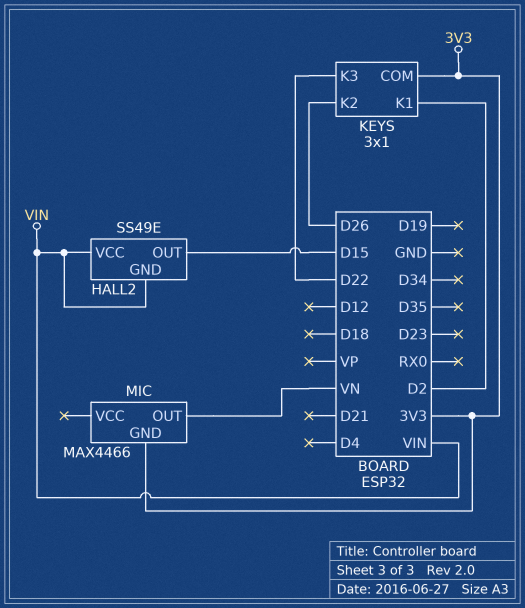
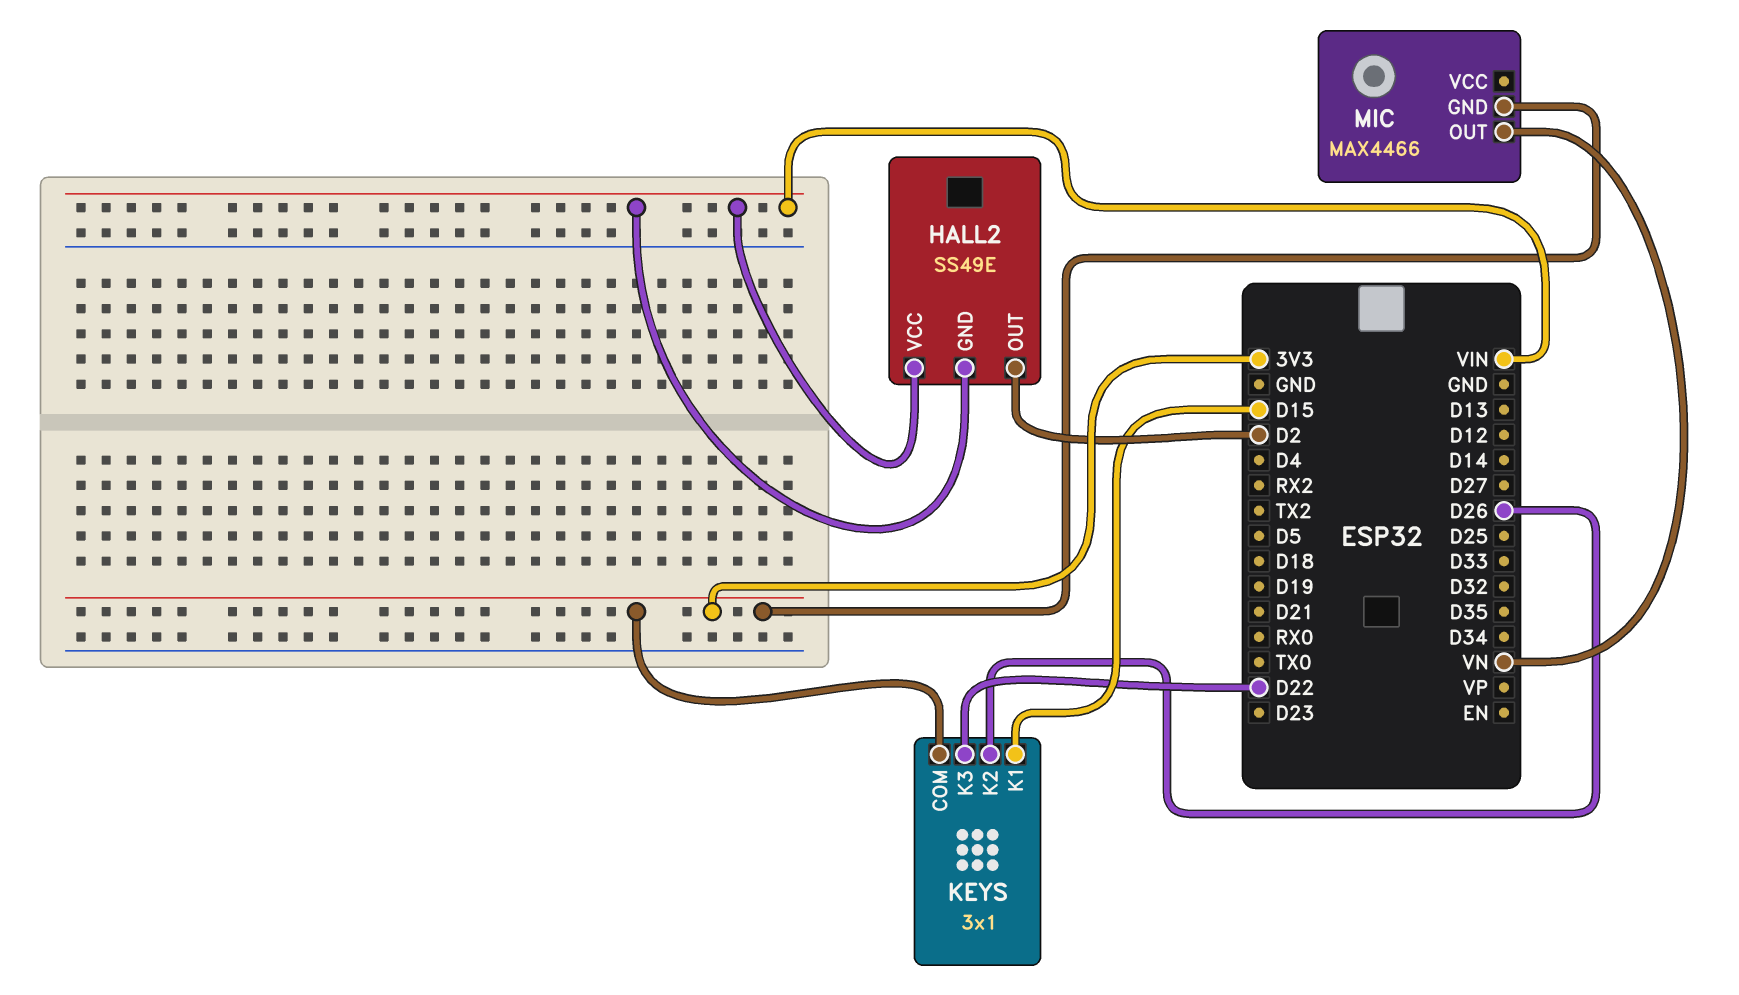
HALL2 pin OUT: D15 -> D2
KEYS pin K1: D2 -> D15

